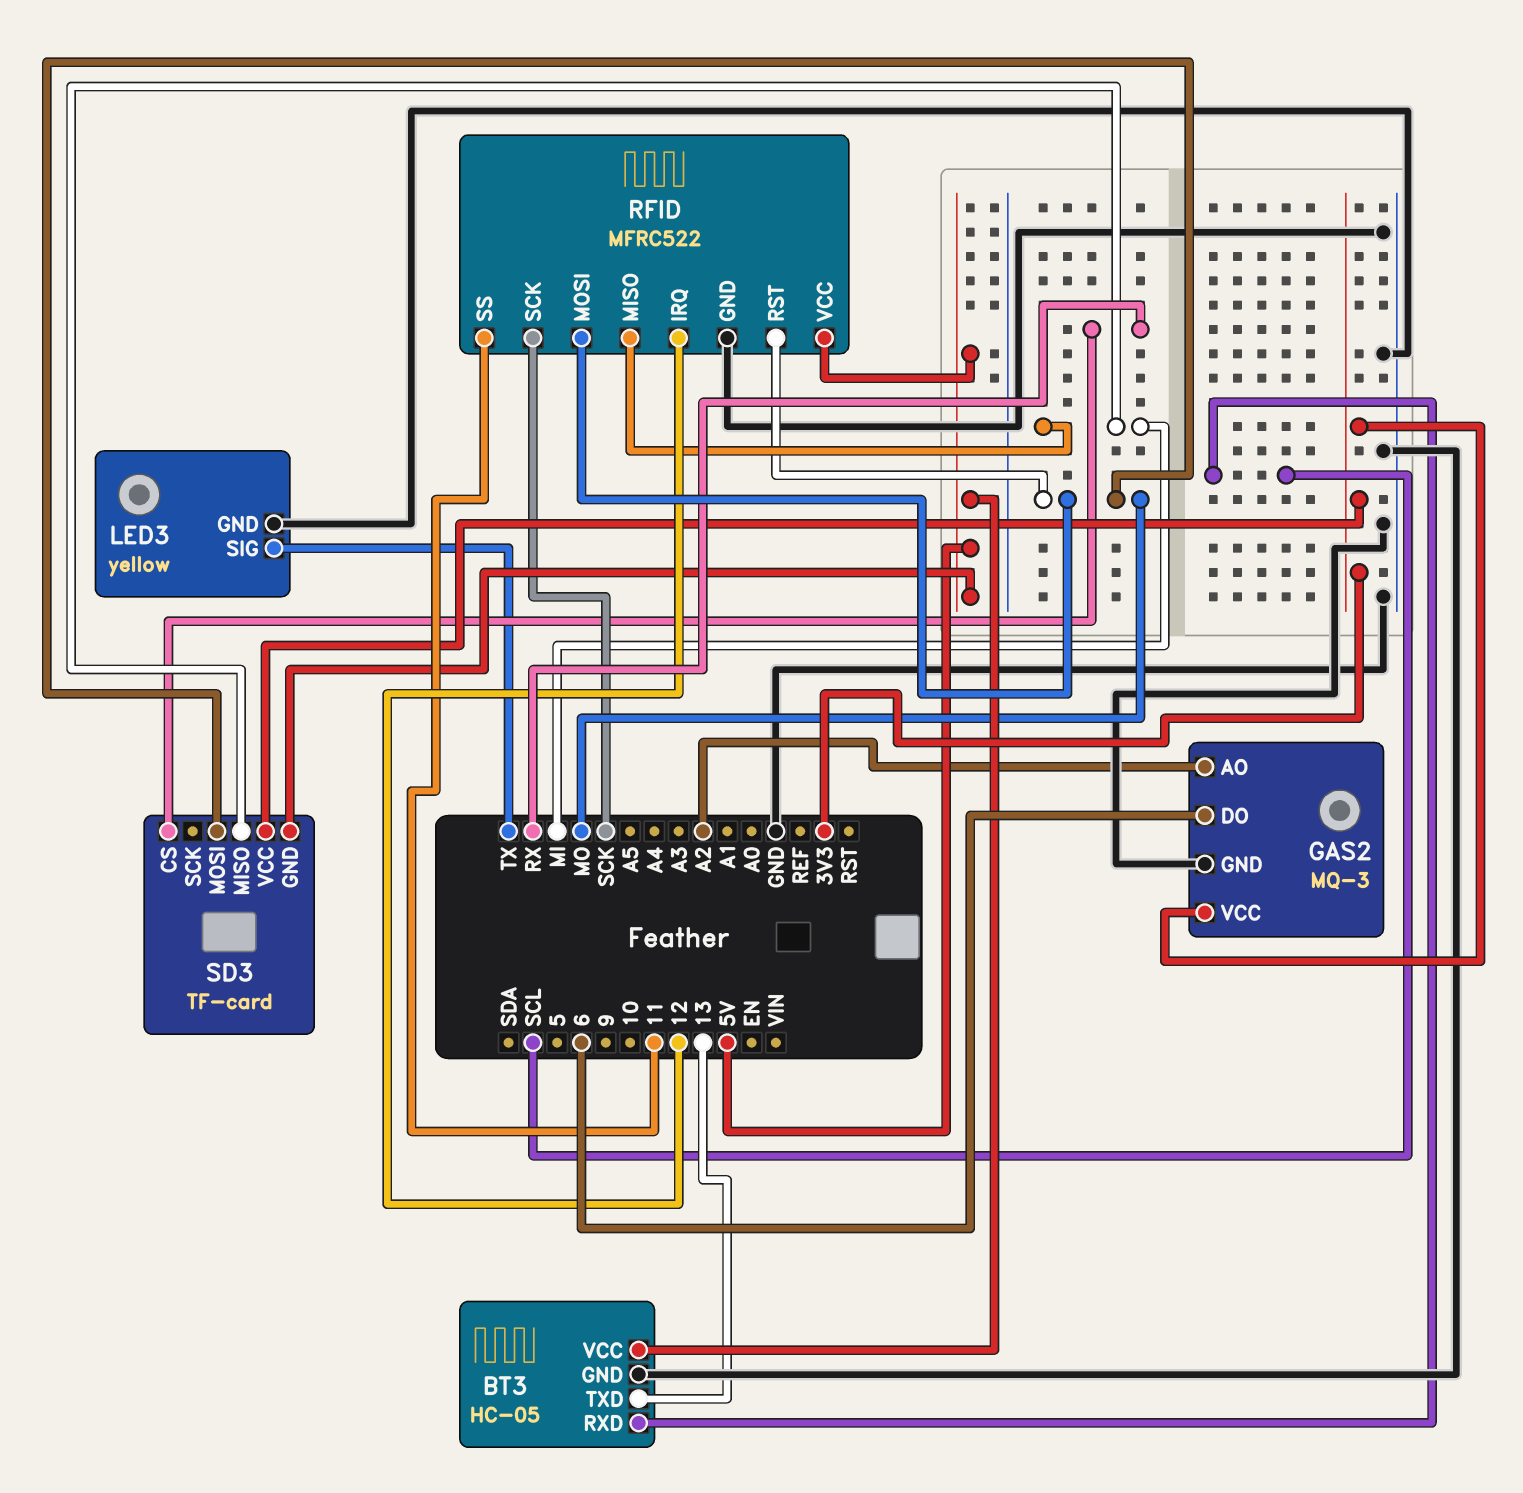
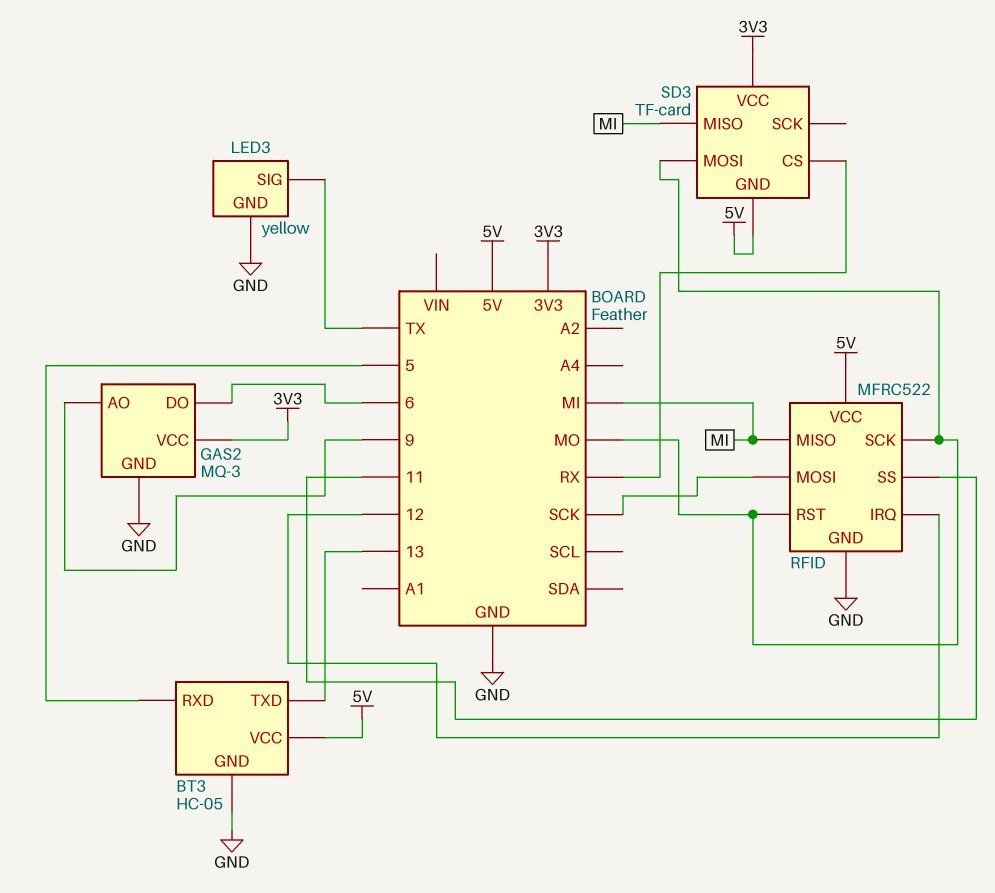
BT3 pin RXD: SCL -> 5
GAS2 pin AO: A2 -> 9
RFID pin MOSI: MO -> SCK
RFID pin SCK: SCK -> MO

